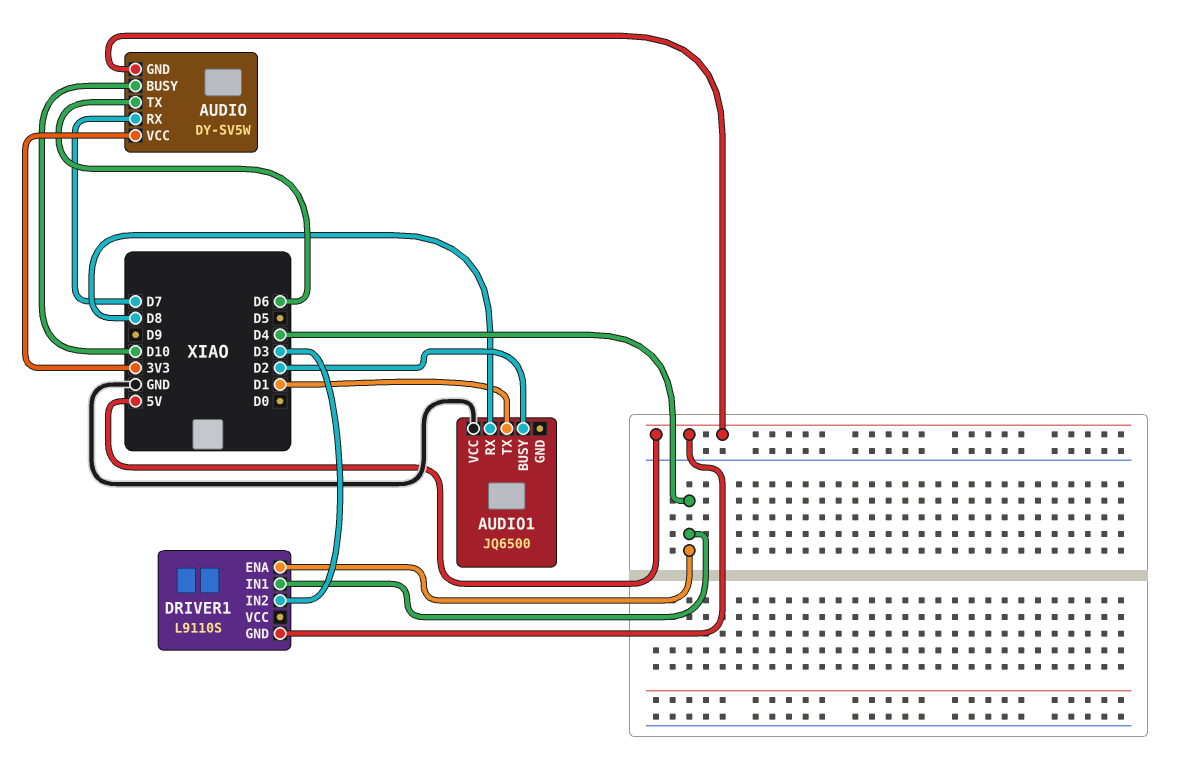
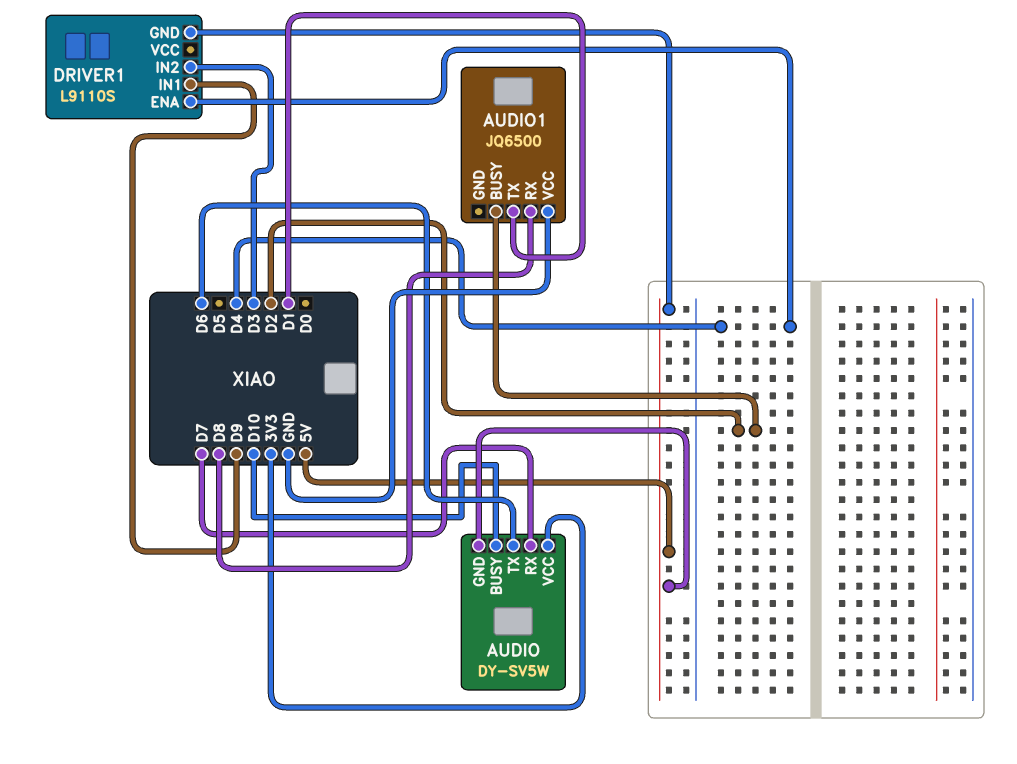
DRIVER1 pin IN1: D4 -> D9

